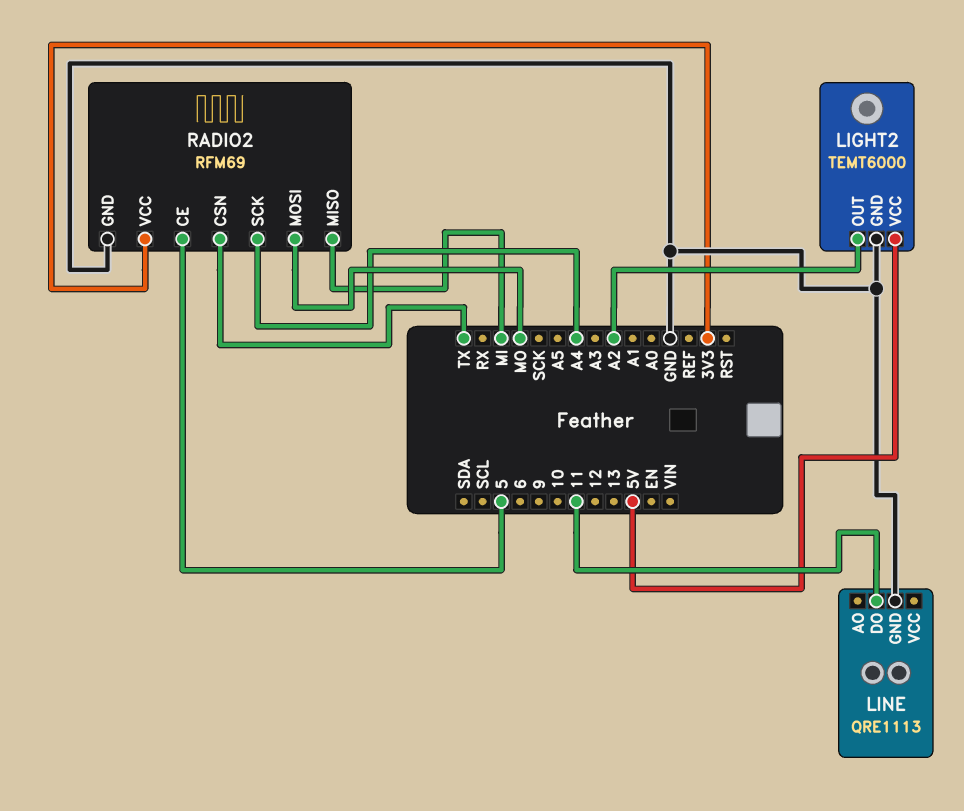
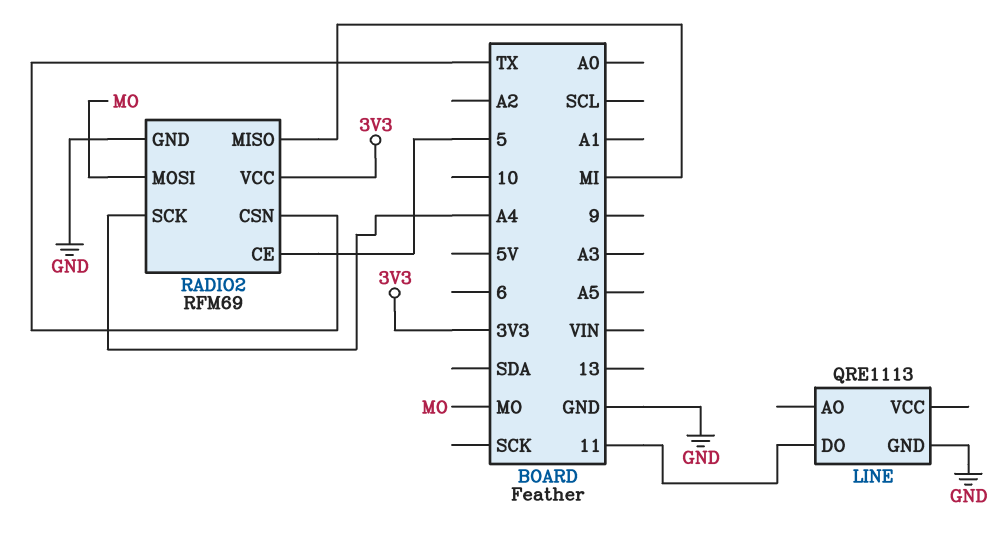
LIGHT2: TEMT6000 -> none
LIGHT2 pin GND: GND -> none
LIGHT2 pin OUT: A2 -> none
LIGHT2 pin VCC: 5V -> none

